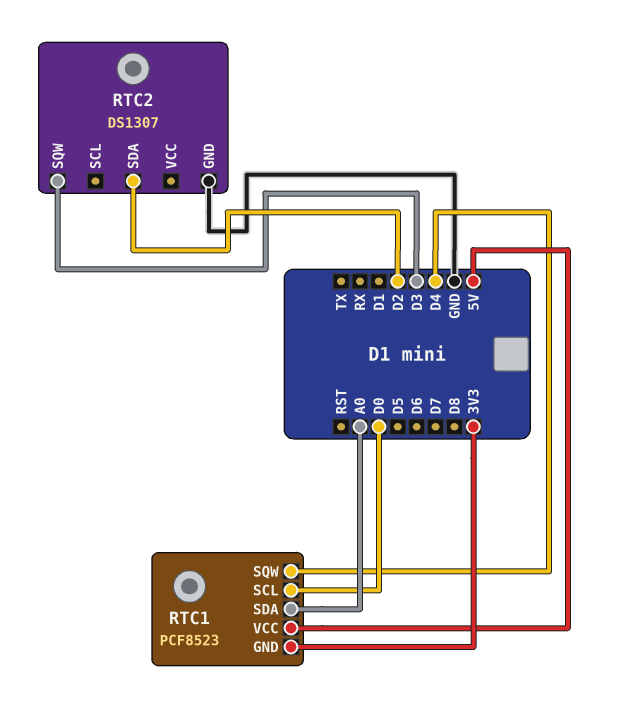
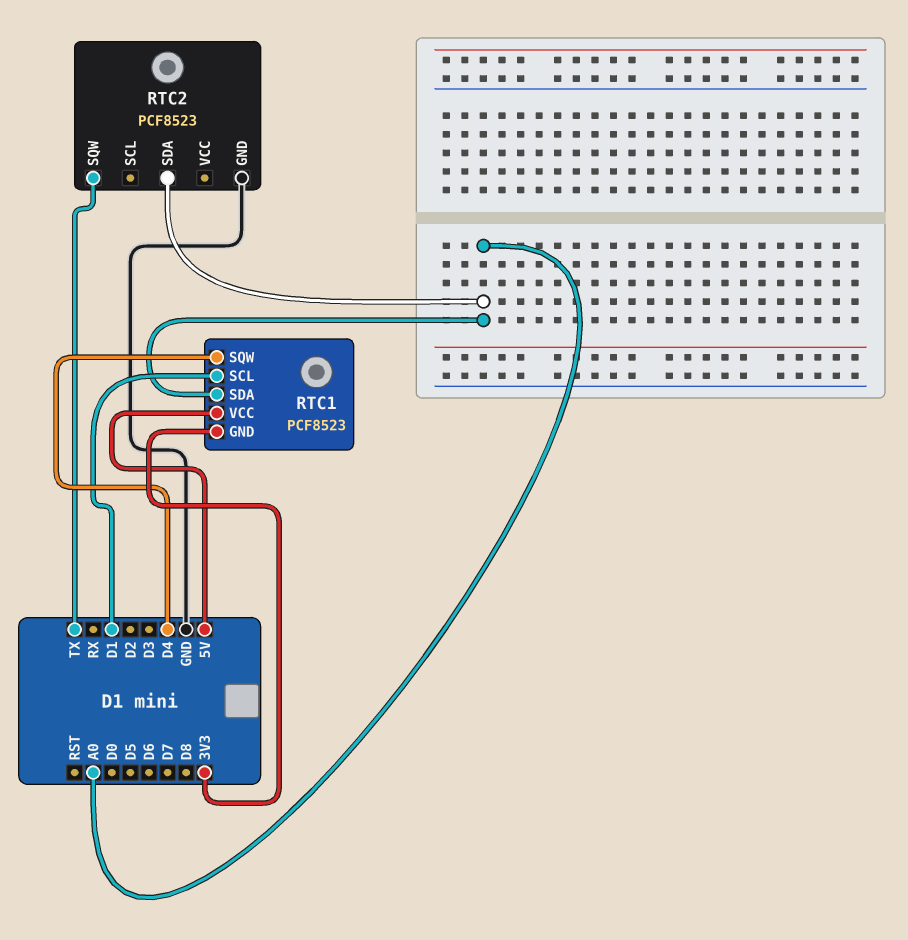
RTC1 pin SCL: D0 -> D1
RTC2: DS1307 -> PCF8523
RTC2 pin SDA: D2 -> A0
RTC2 pin SQW: D3 -> TX

